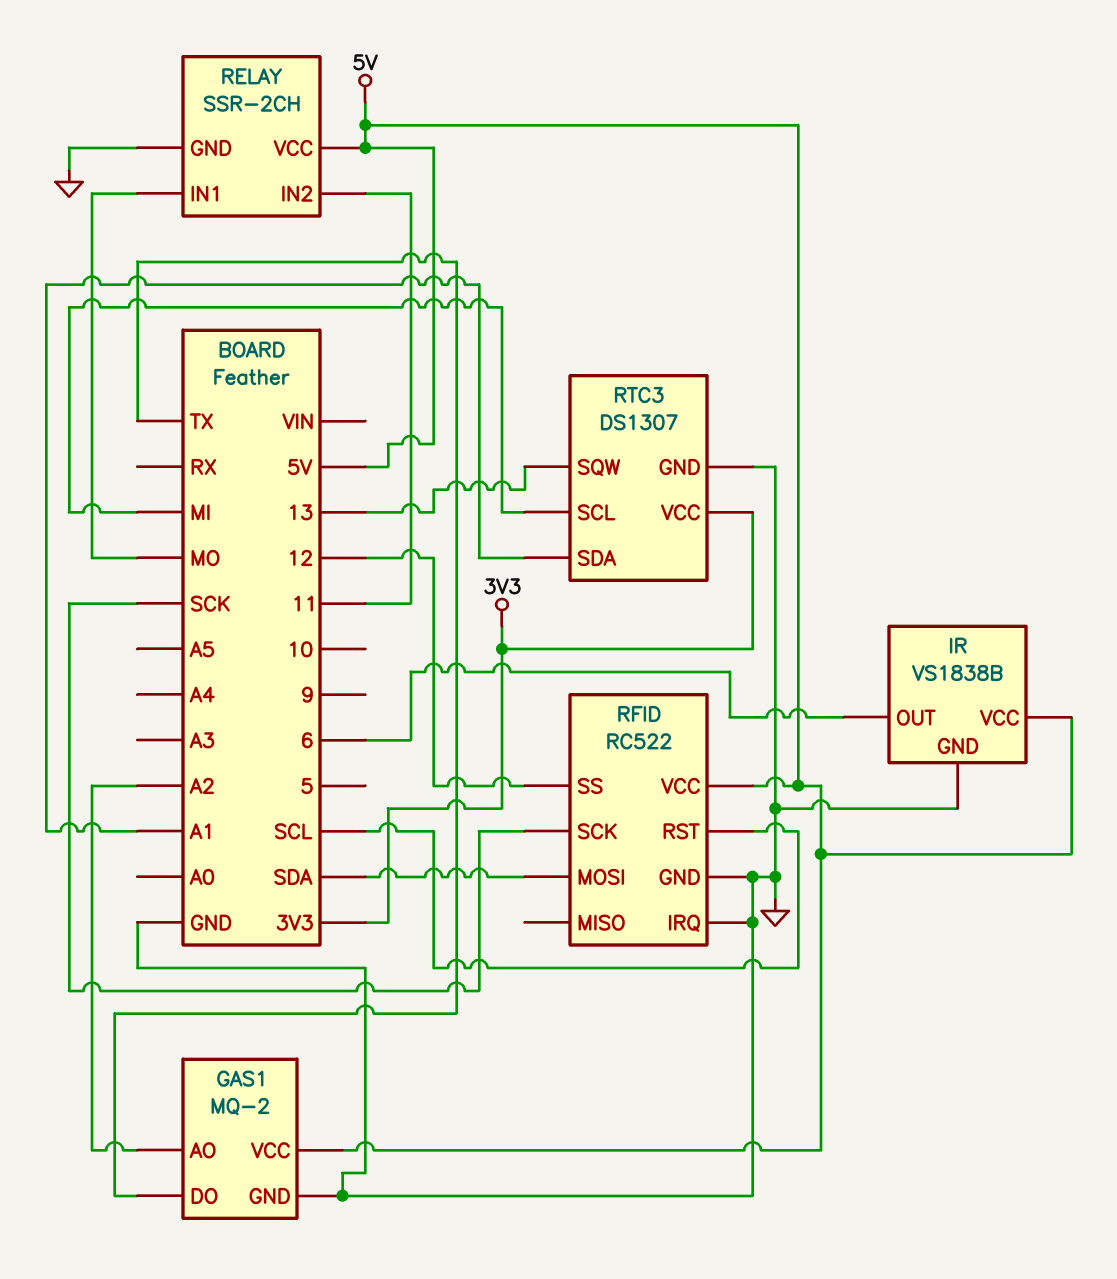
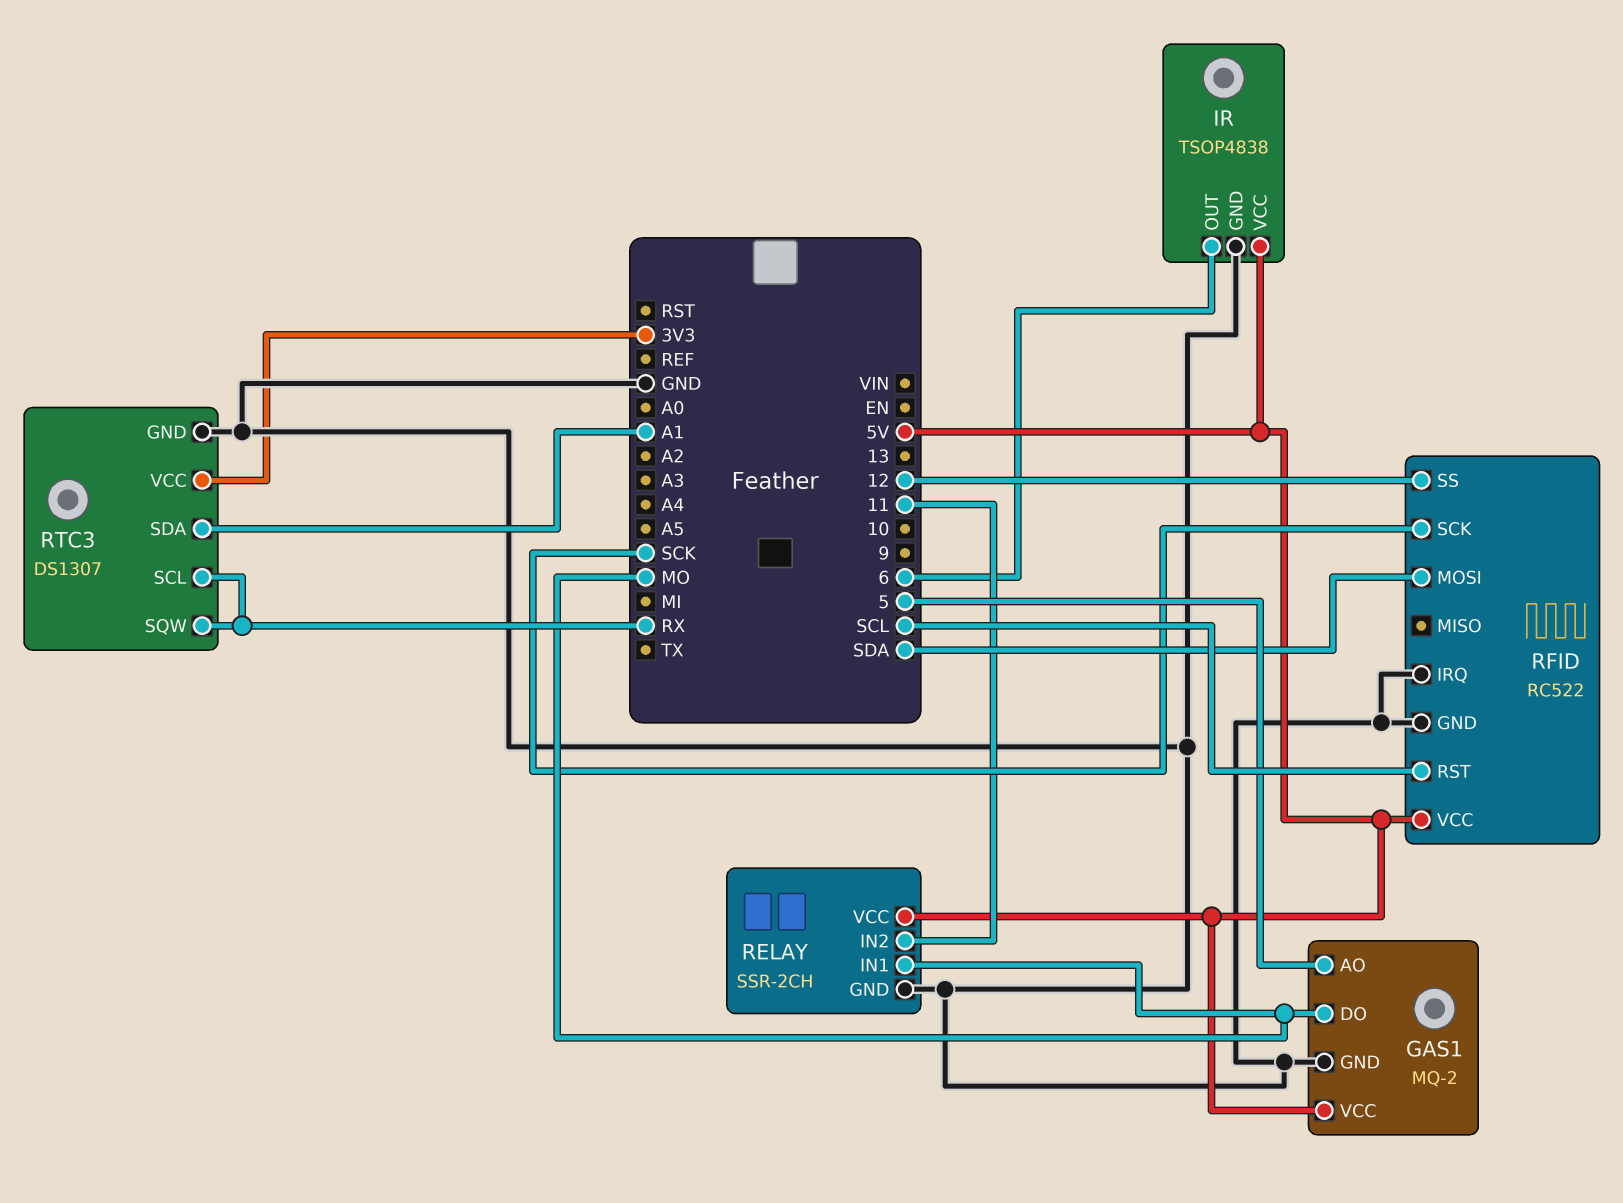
GAS1 pin AO: A2 -> 5
GAS1 pin DO: TX -> MO
IR: VS1838B -> TSOP4838
RTC3 pin SCL: MI -> RX
RTC3 pin SQW: 13 -> RX

